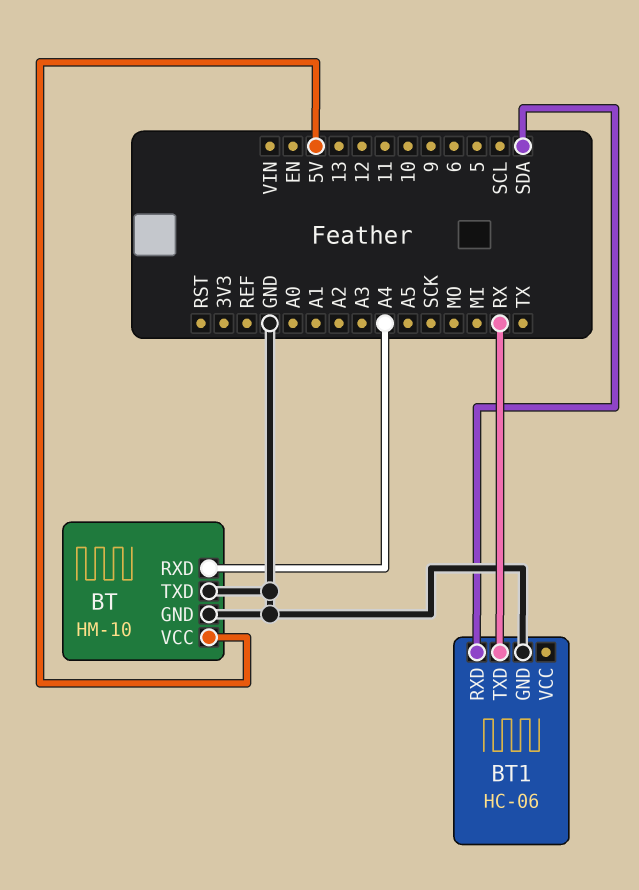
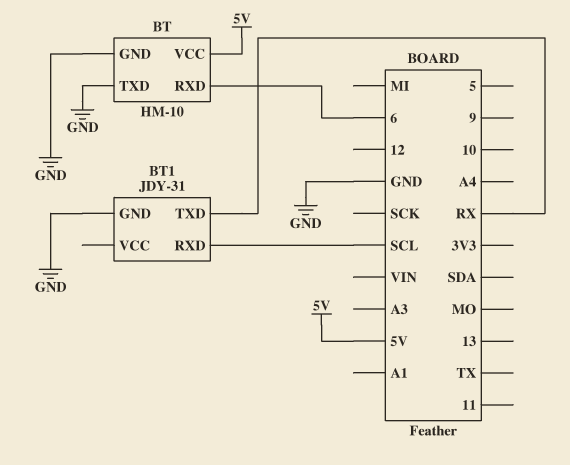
BT pin RXD: A4 -> 6
BT1: HC-06 -> JDY-31
BT1 pin RXD: SDA -> SCL

